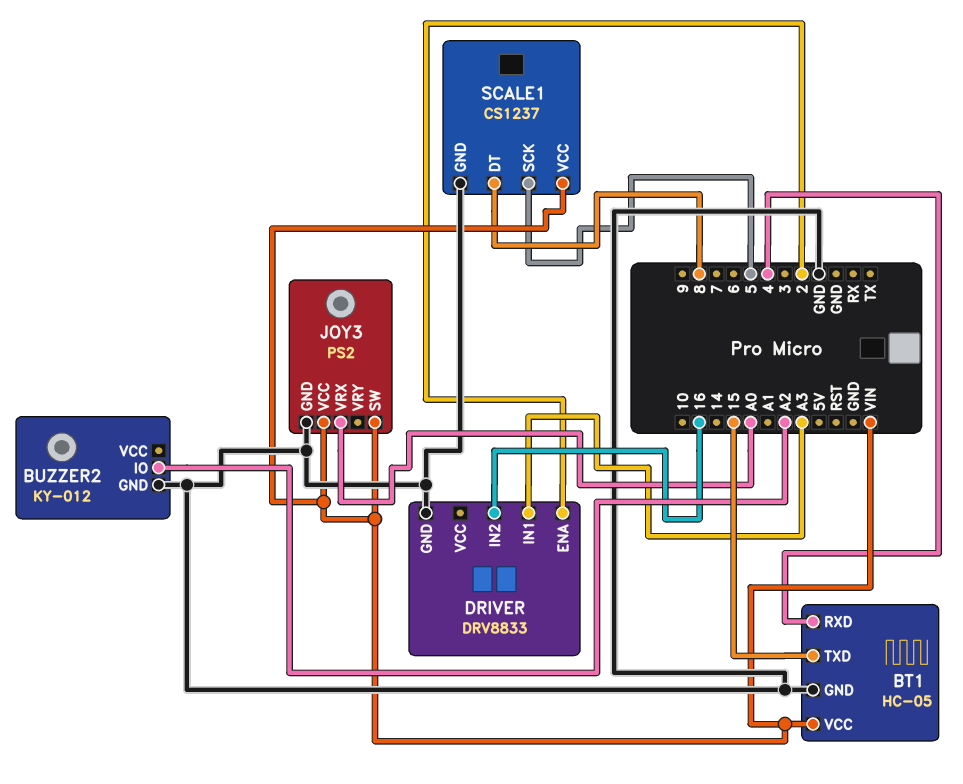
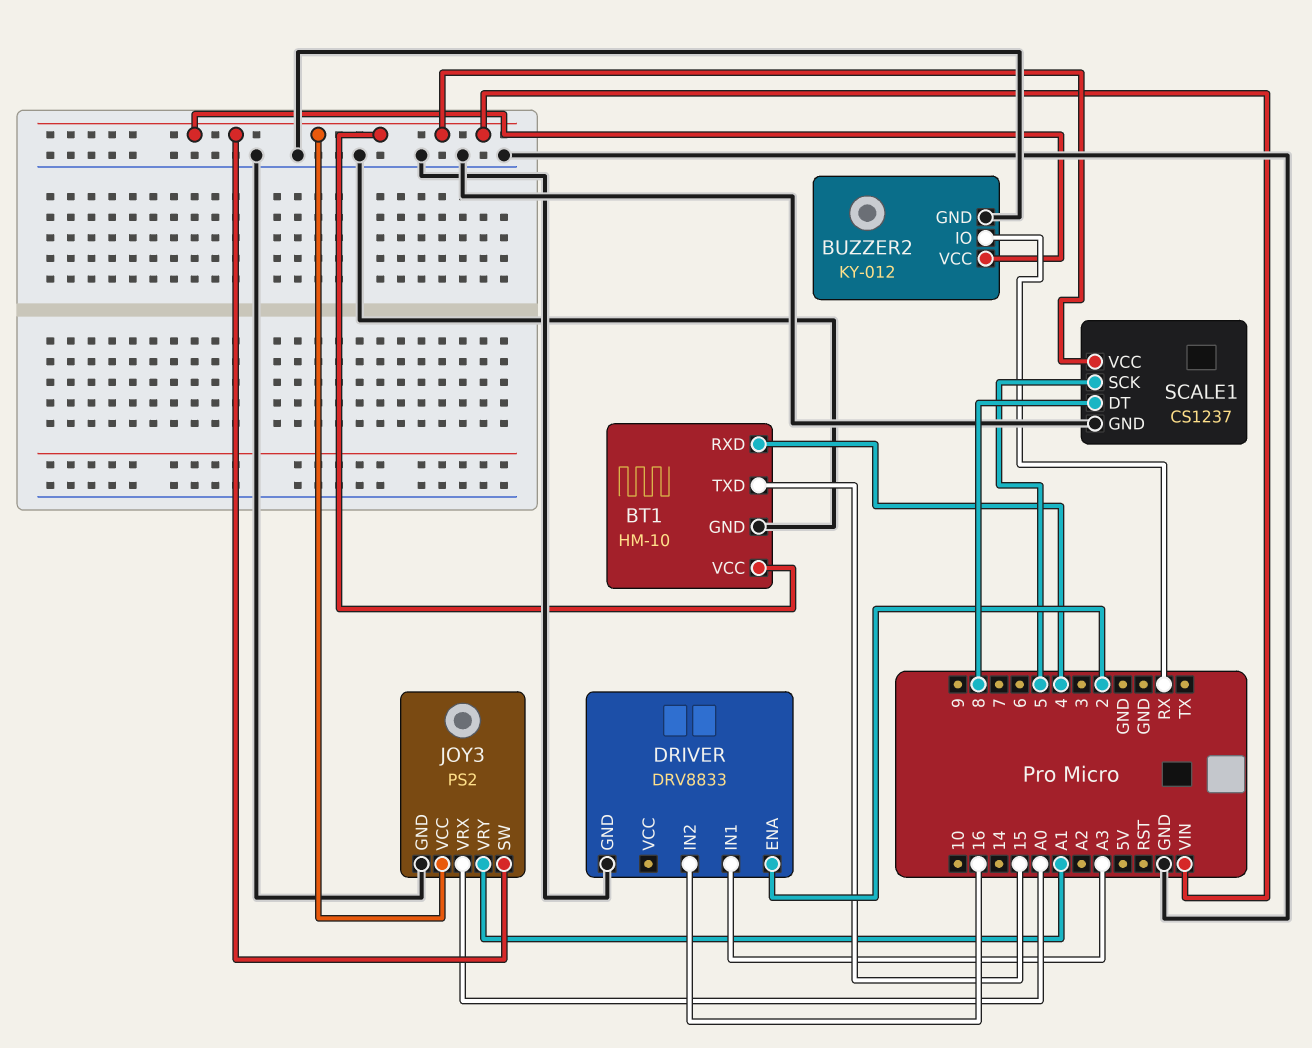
BT1: HC-05 -> HM-10
BUZZER2 pin IO: A2 -> RX
BUZZER2 pin VCC: none -> VIN
JOY3 pin VRY: none -> A1

